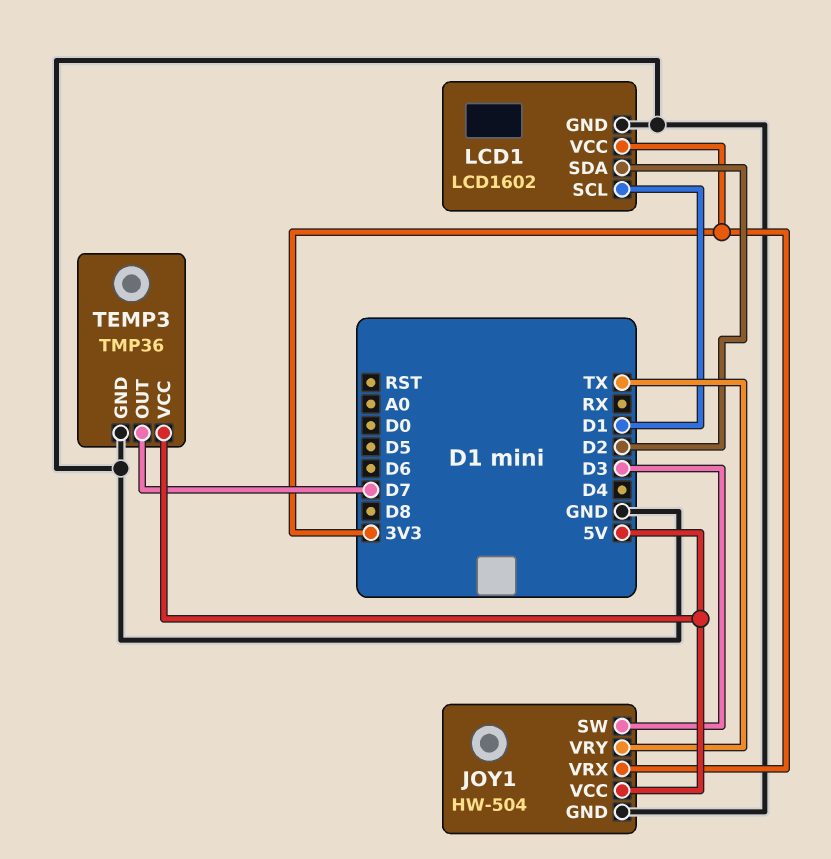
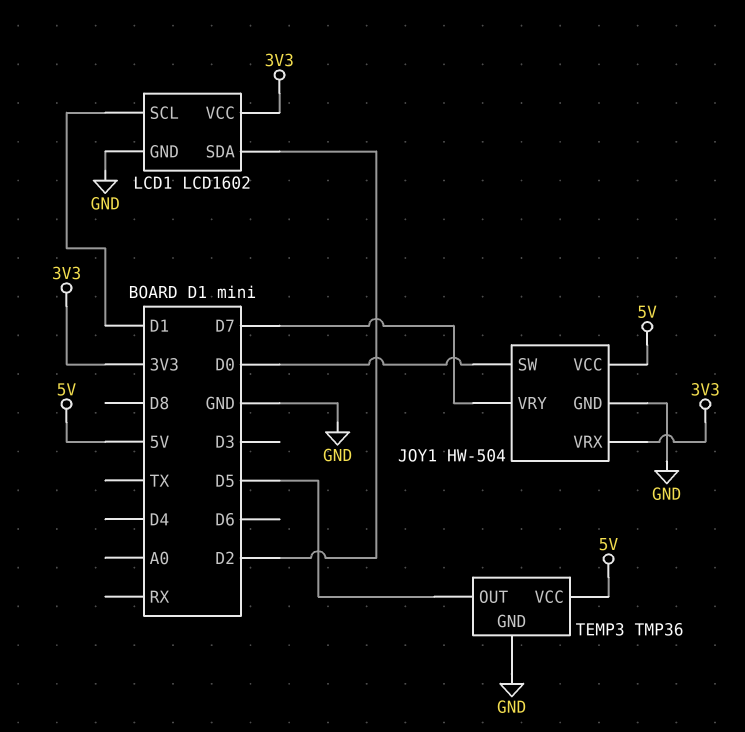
JOY1 pin SW: D3 -> D0
JOY1 pin VRY: TX -> D7
TEMP3 pin OUT: D7 -> D5

